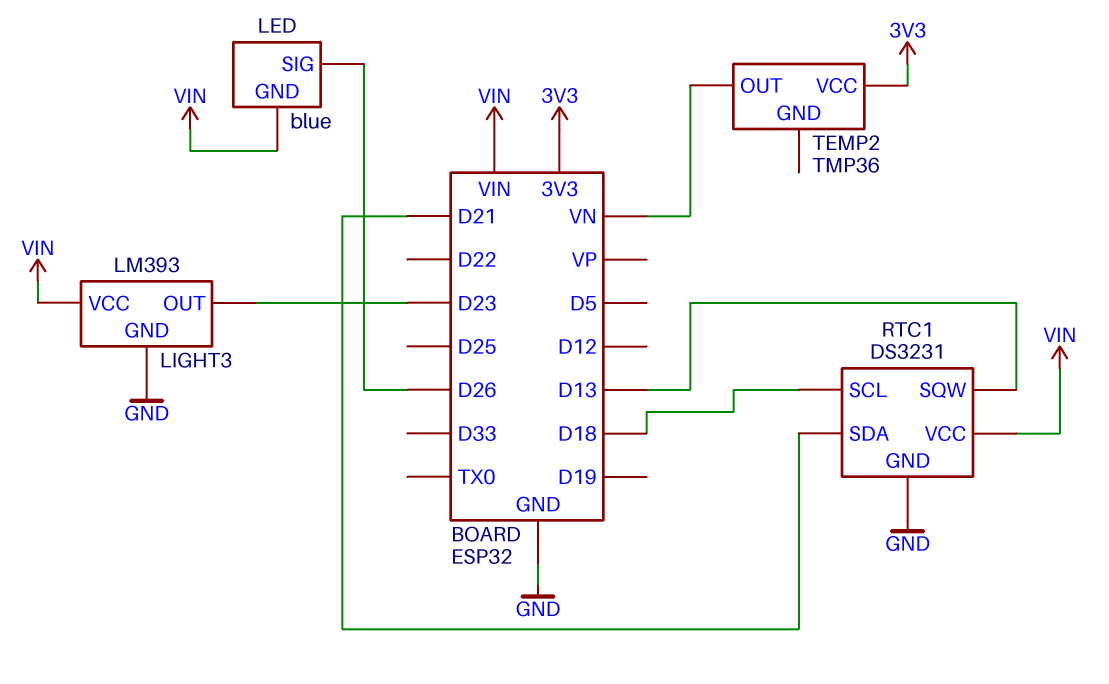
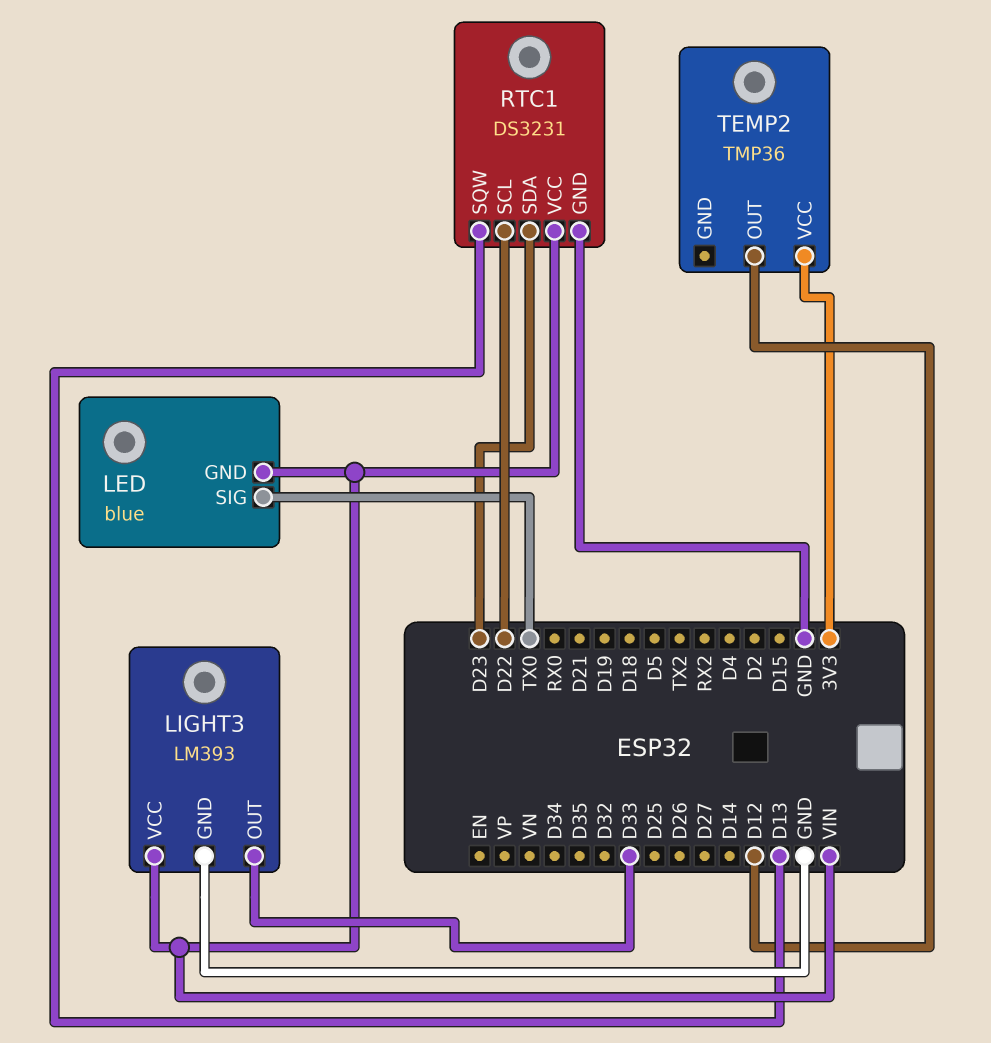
LED pin SIG: D26 -> TX0
LIGHT3 pin OUT: D23 -> D33
RTC1 pin SCL: D18 -> D22
RTC1 pin SDA: D21 -> D23
TEMP2 pin OUT: VN -> D12

